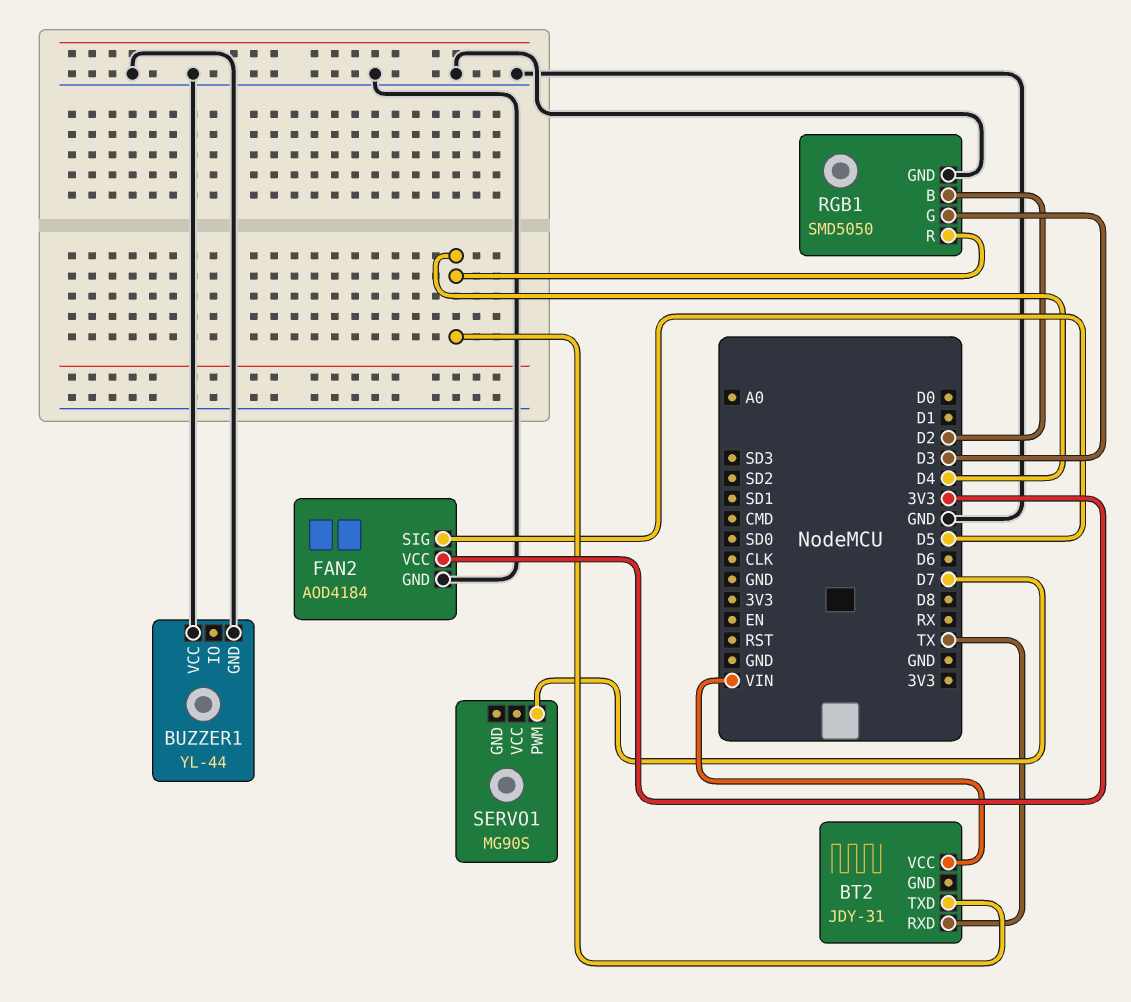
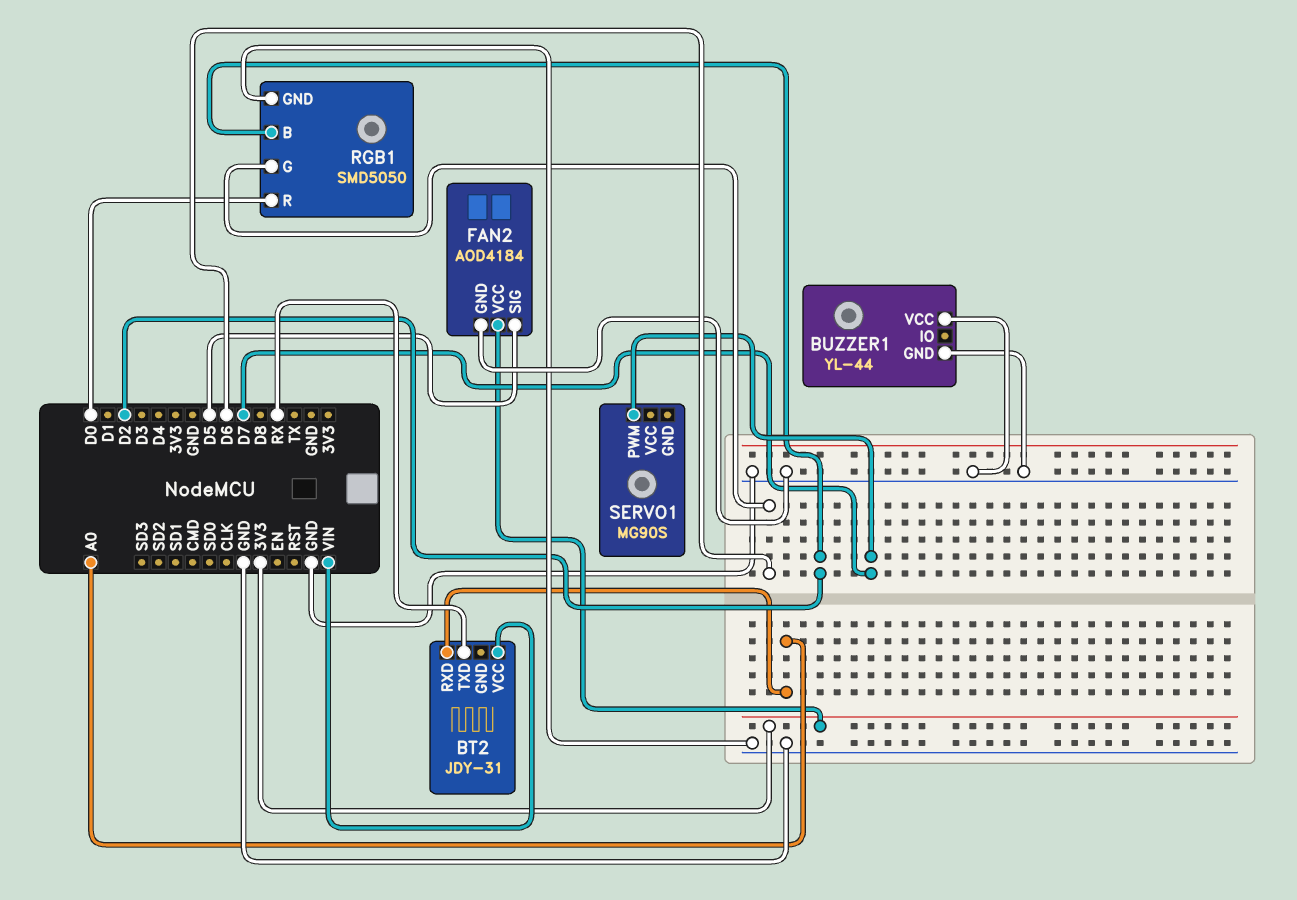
BT2 pin RXD: TX -> A0
BT2 pin TXD: D4 -> RX
RGB1 pin G: D3 -> D6
RGB1 pin R: D4 -> D0

